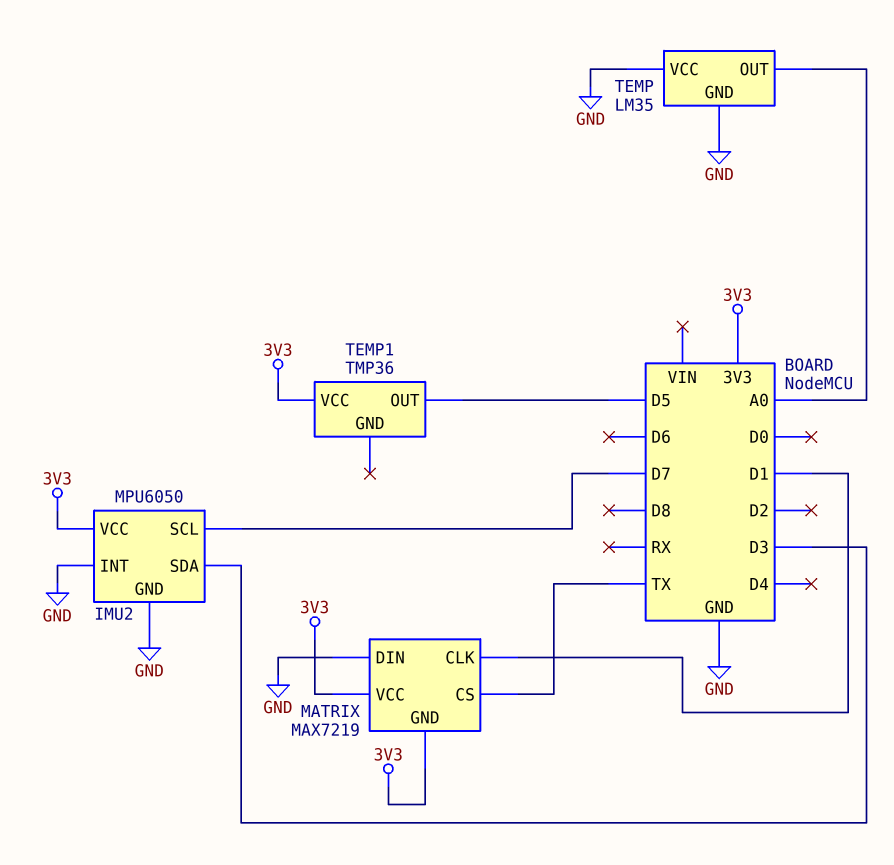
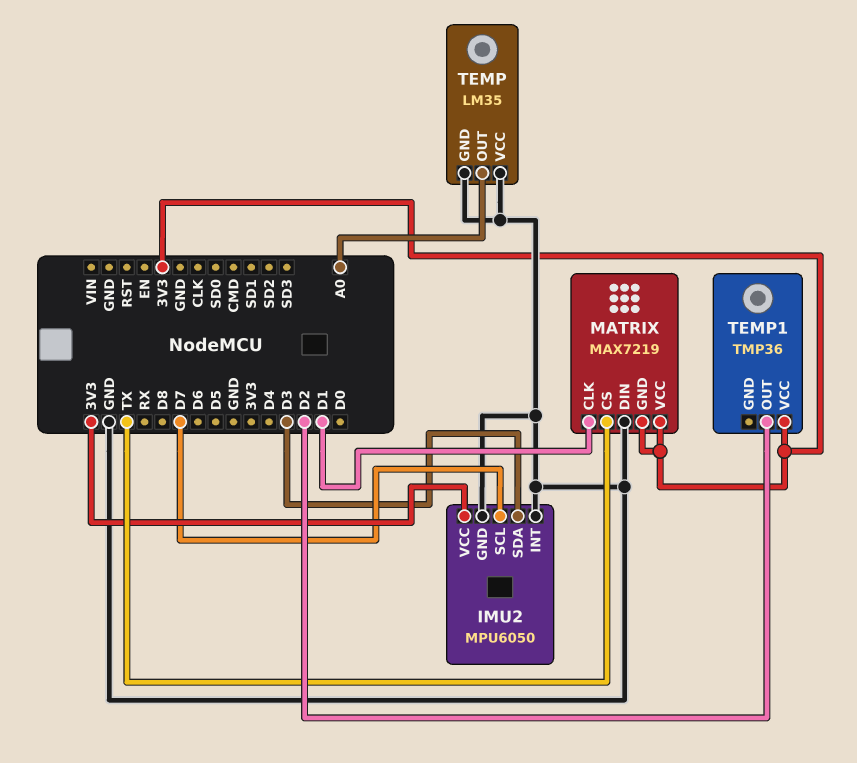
TEMP1 pin OUT: D5 -> D2

